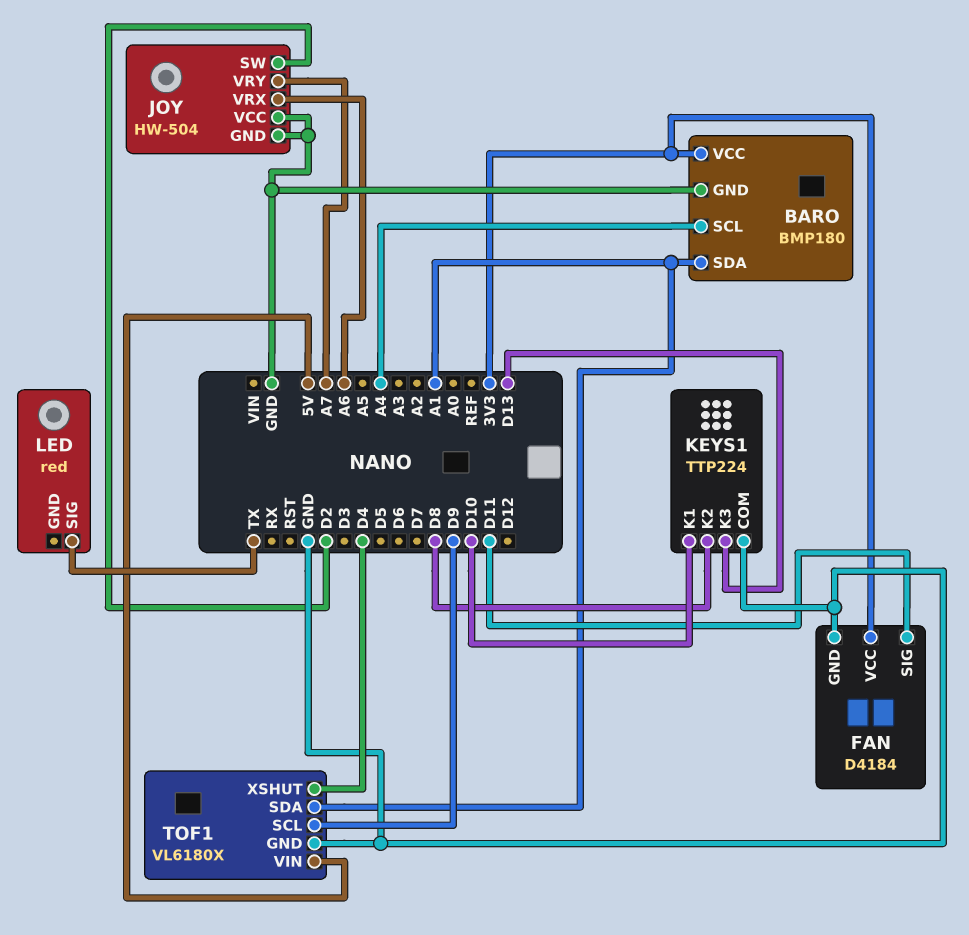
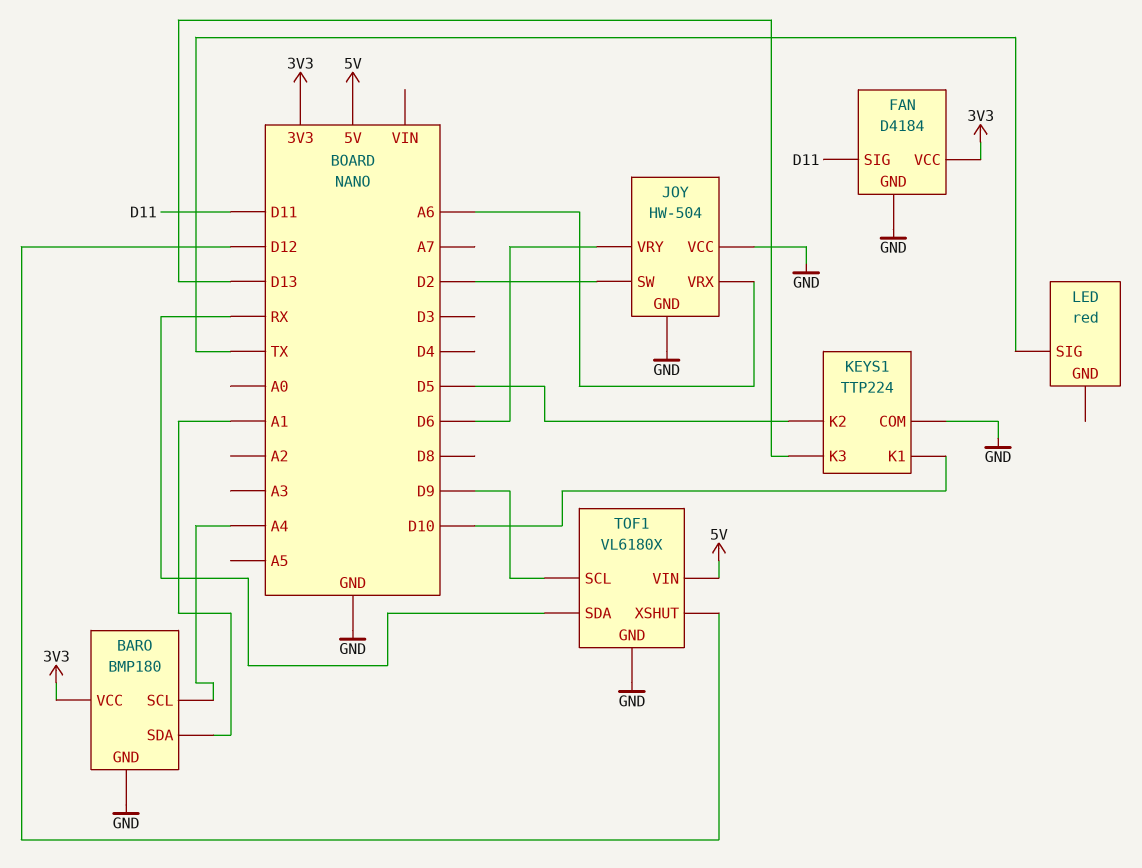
JOY pin VRY: A7 -> D6
KEYS1 pin K2: D8 -> D5
TOF1 pin SDA: A1 -> RX
TOF1 pin XSHUT: D4 -> D12

